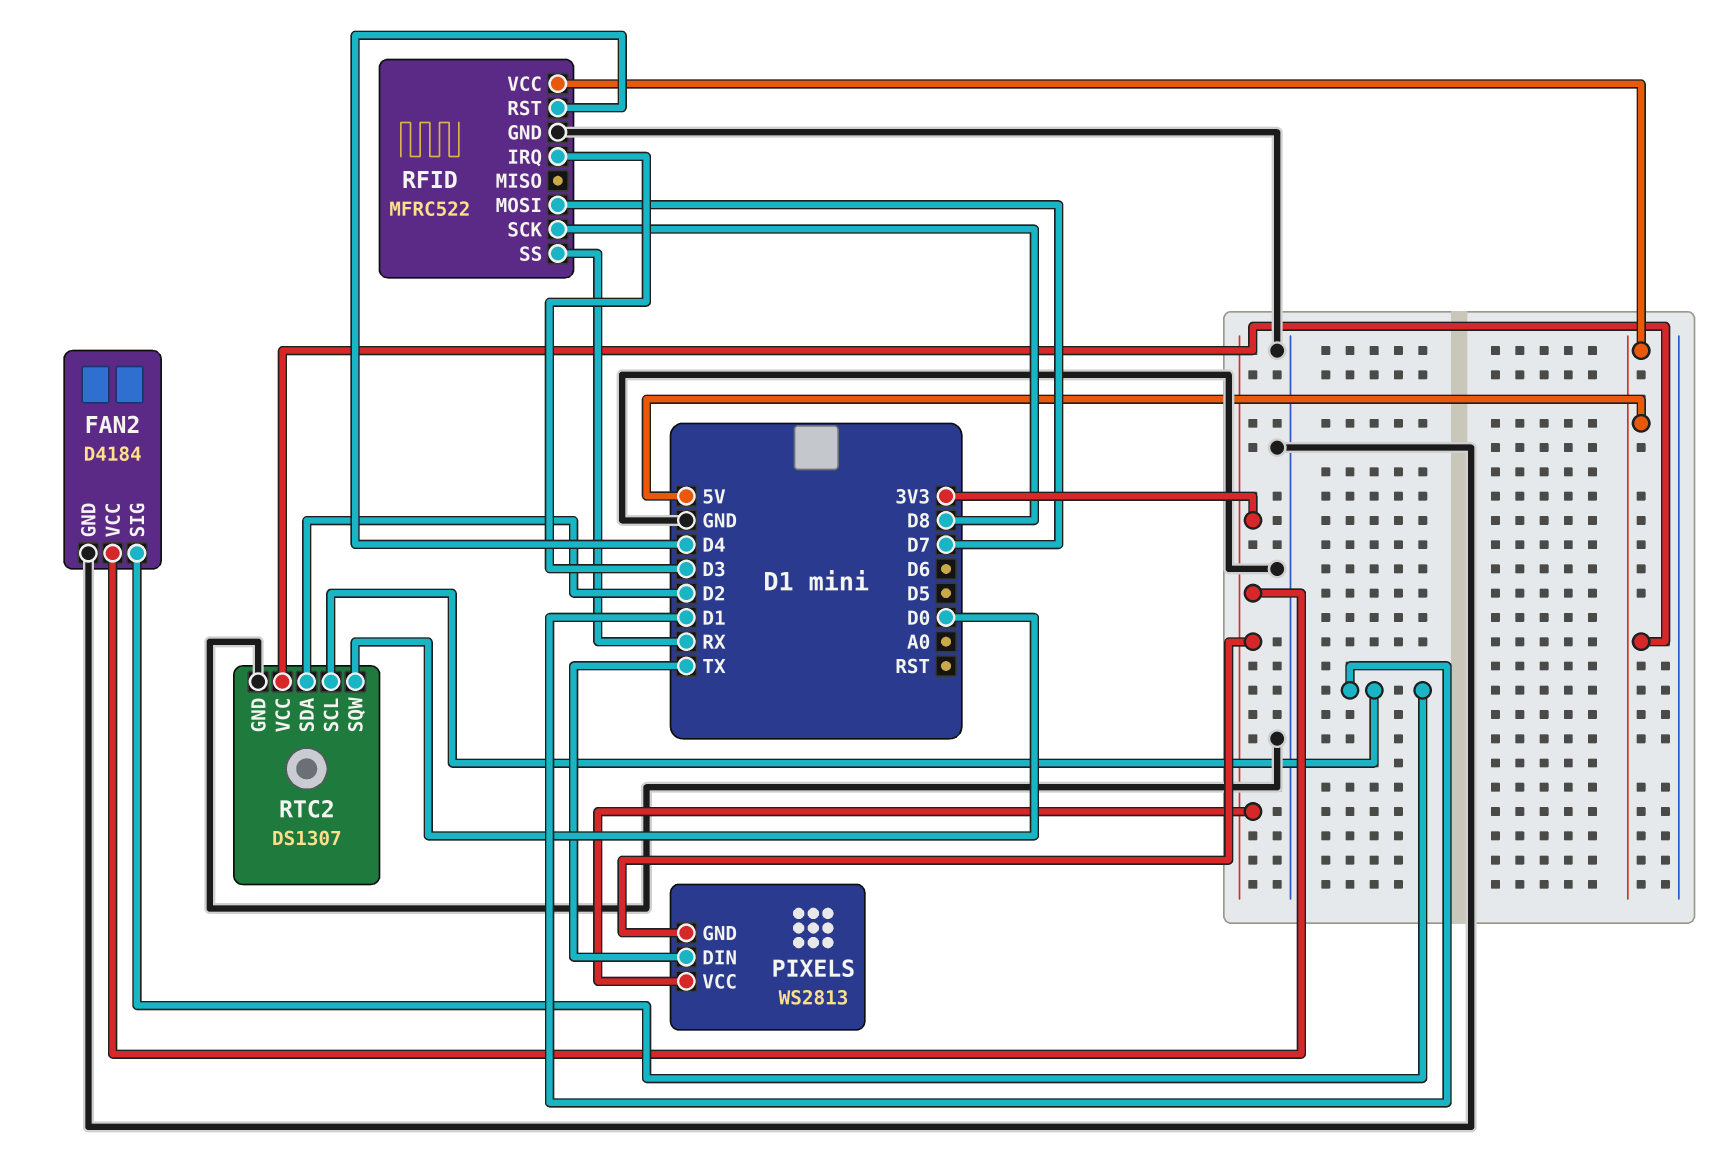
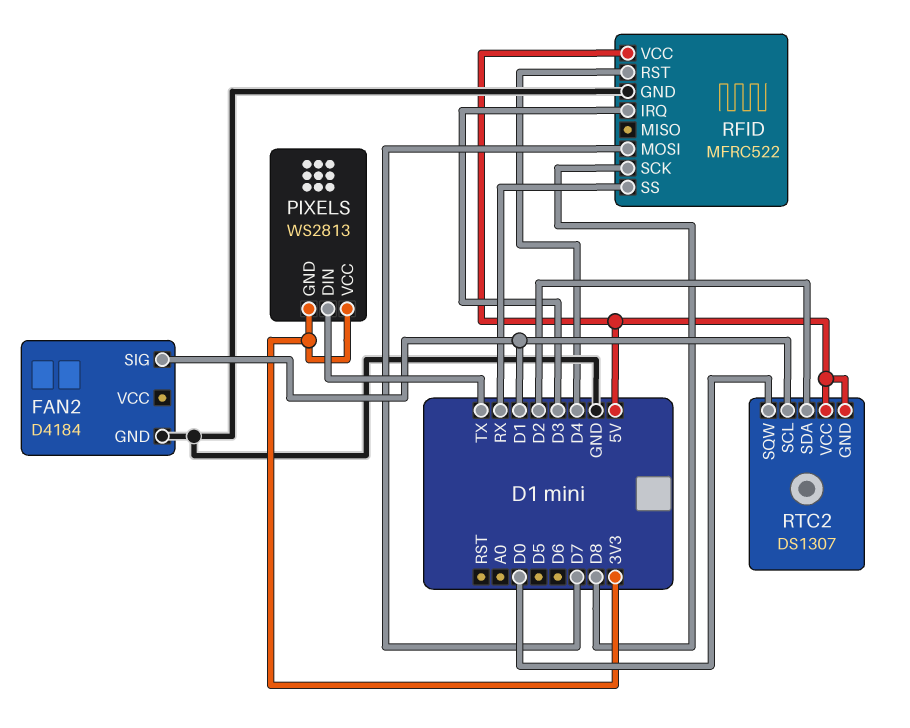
FAN2 pin VCC: 3V3 -> none
RTC2 pin GND: GND -> 5V

